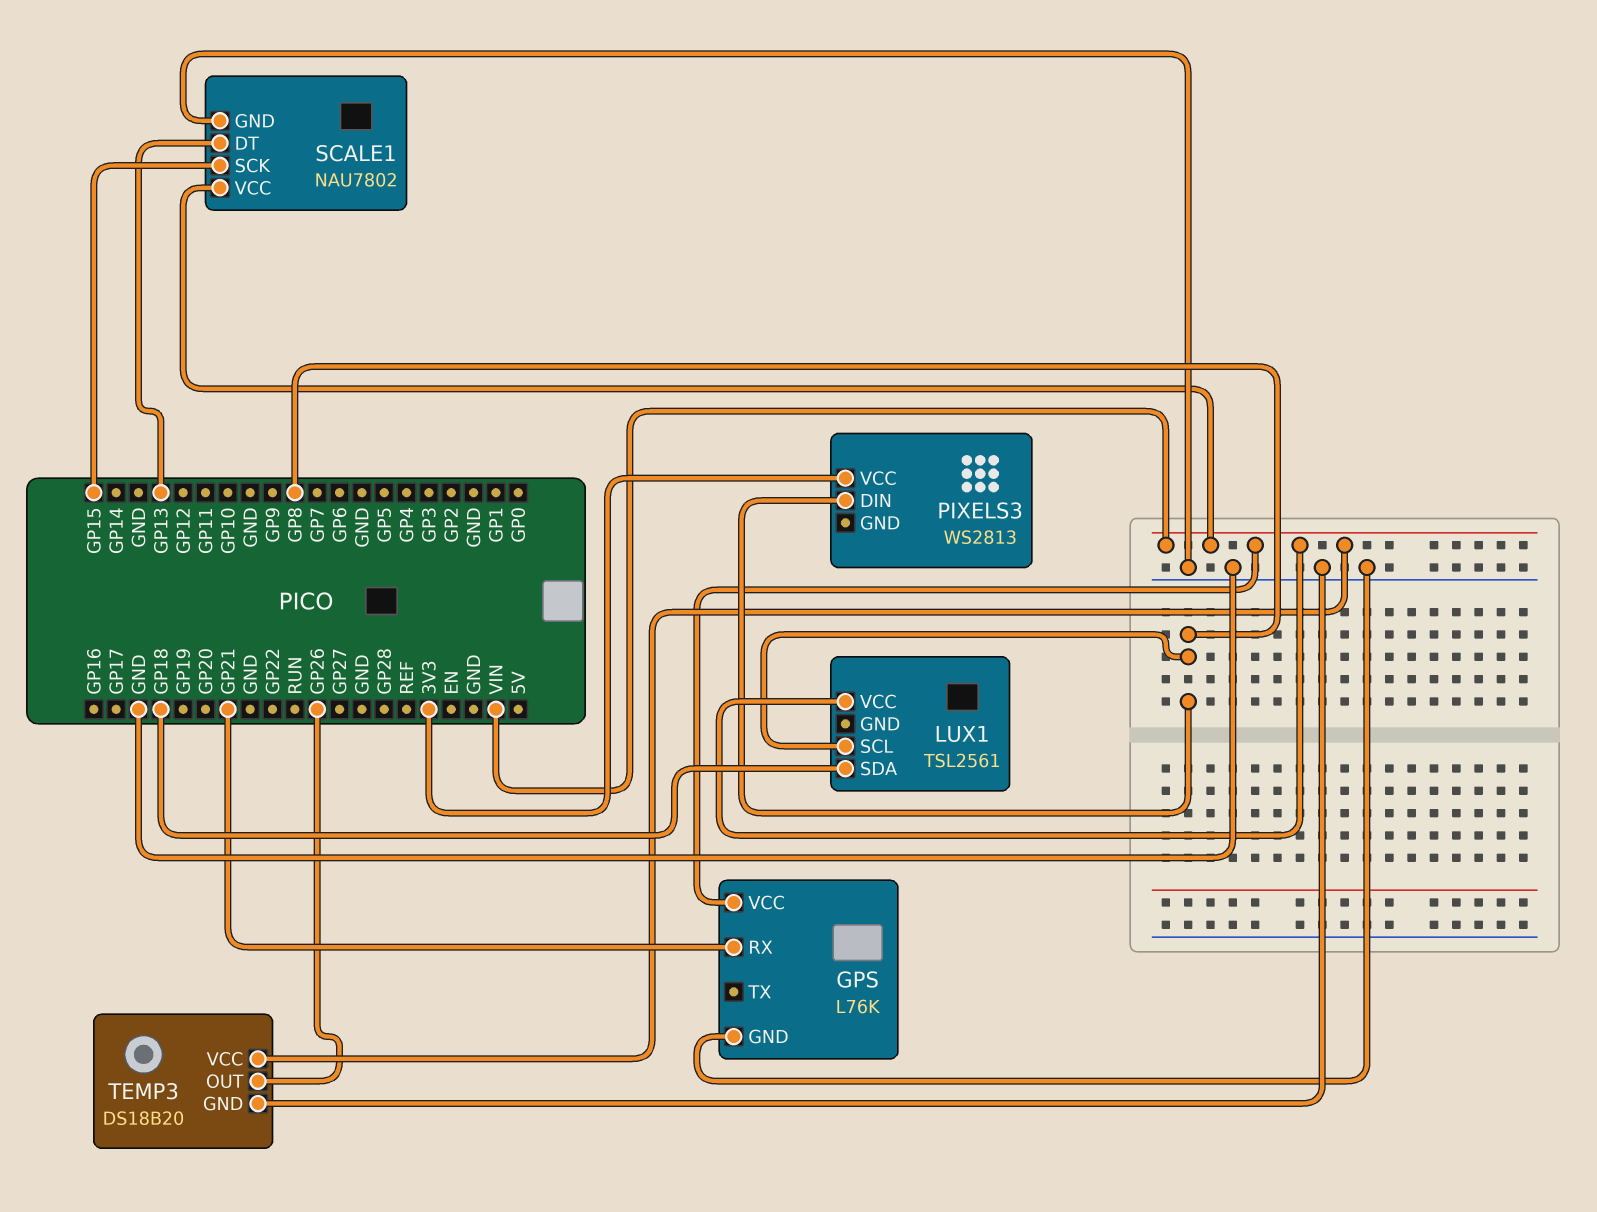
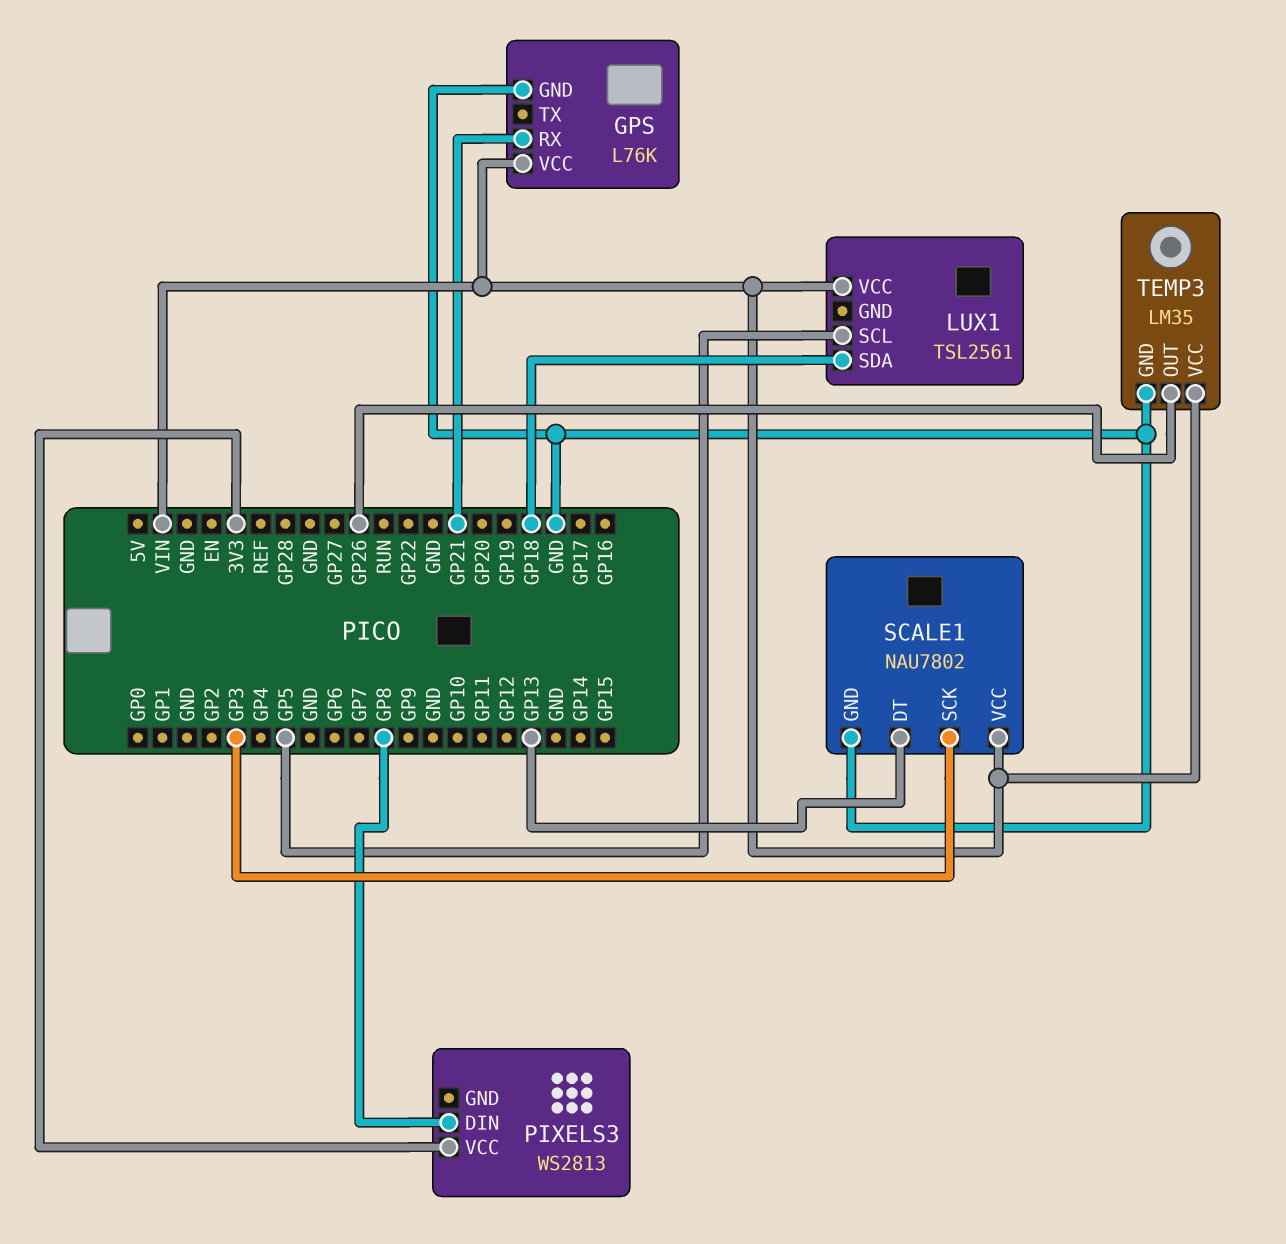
LUX1 pin SCL: GP8 -> GP5
SCALE1 pin SCK: GP15 -> GP3
TEMP3: DS18B20 -> LM35

